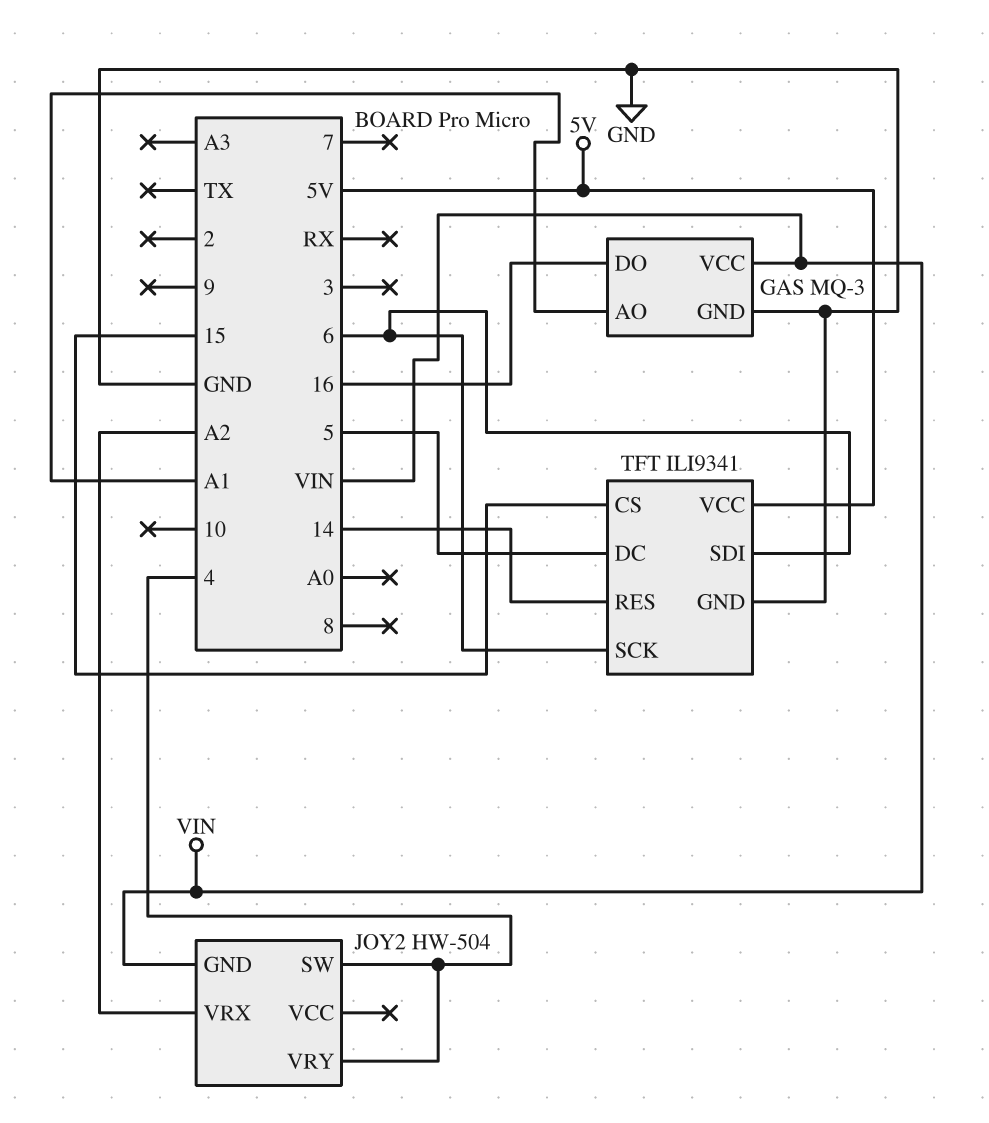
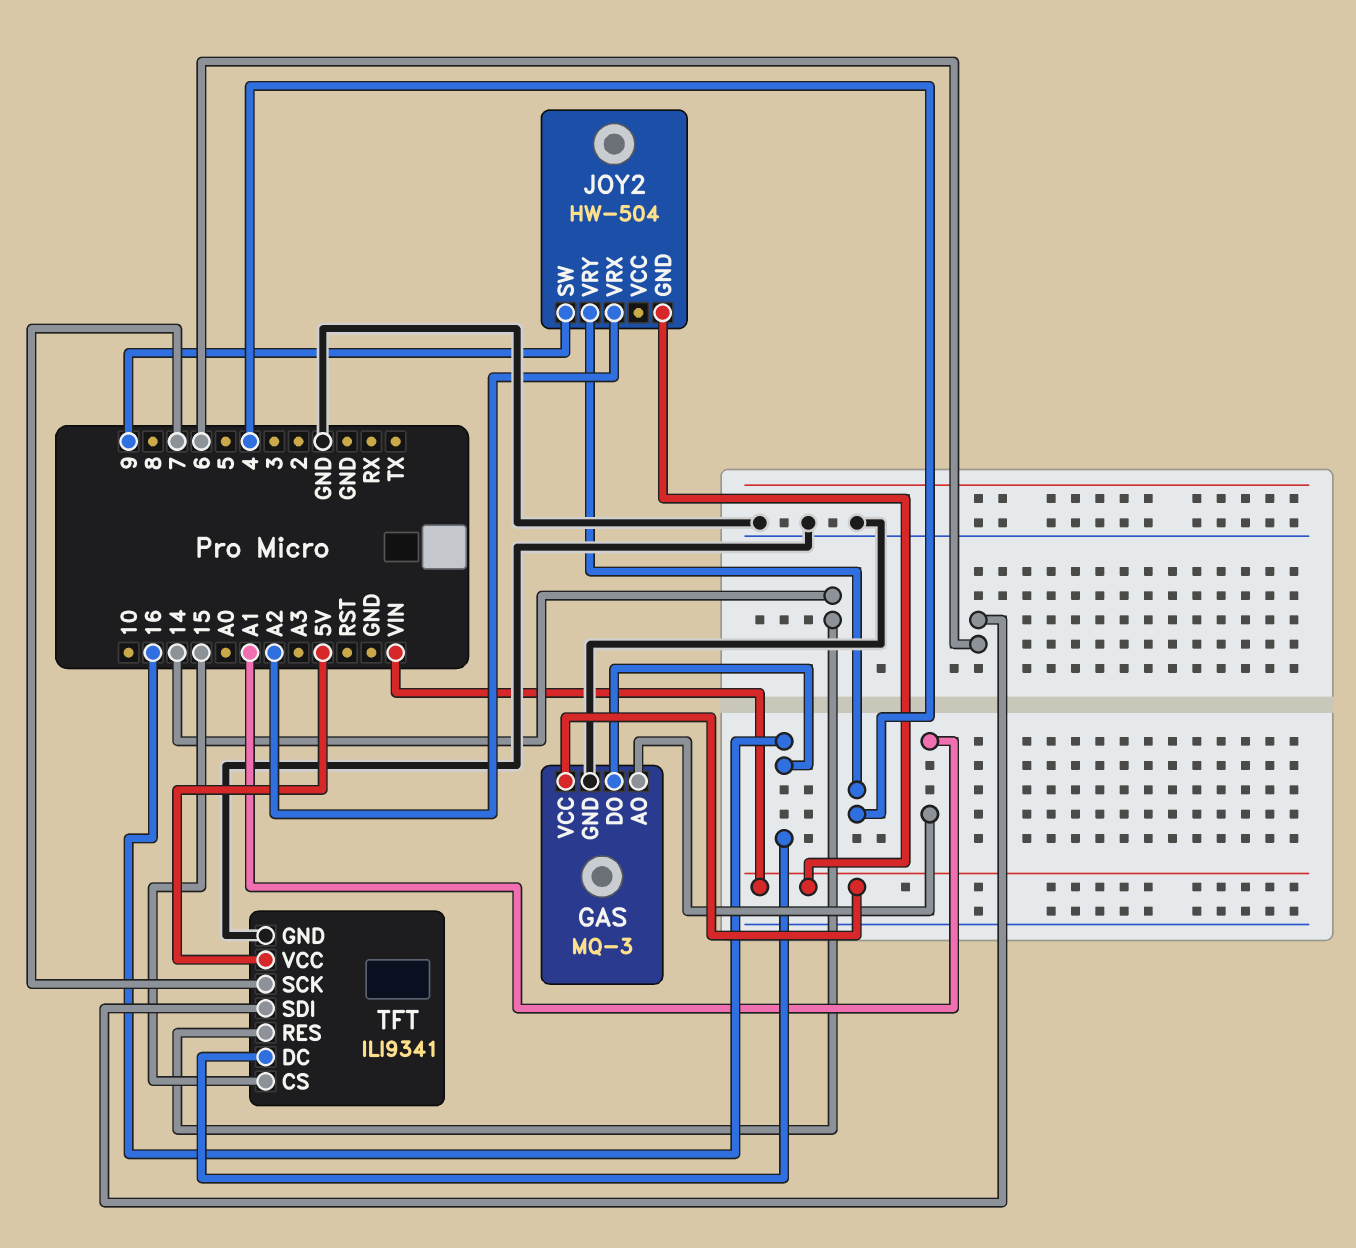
JOY2 pin SW: 4 -> 9
TFT pin DC: 5 -> 16
TFT pin SCK: 6 -> 7

